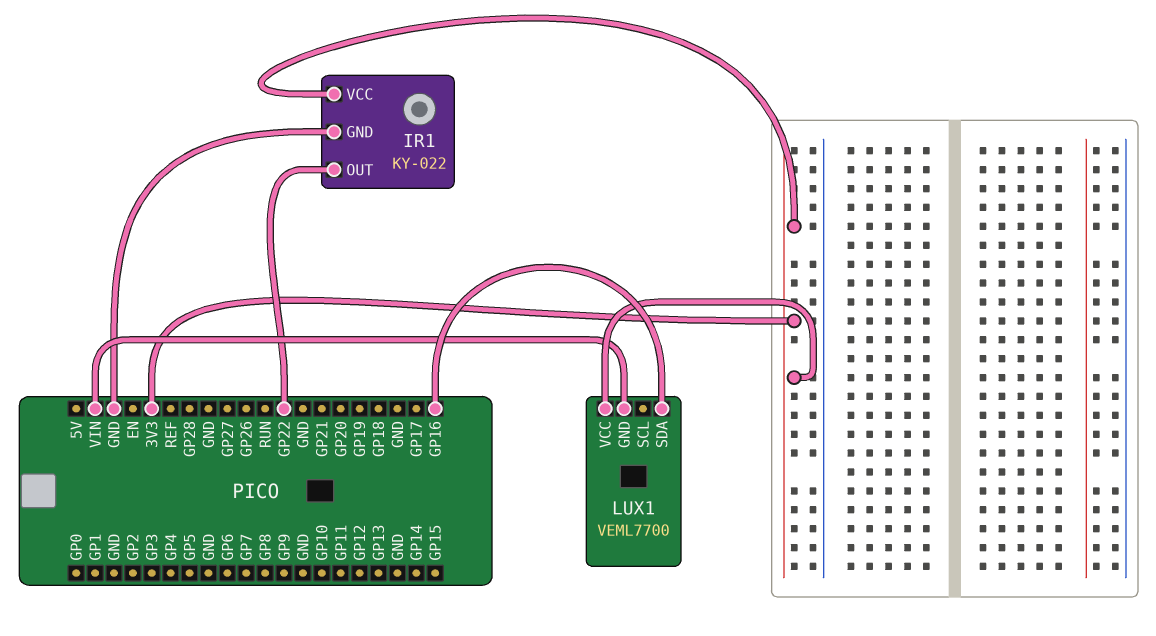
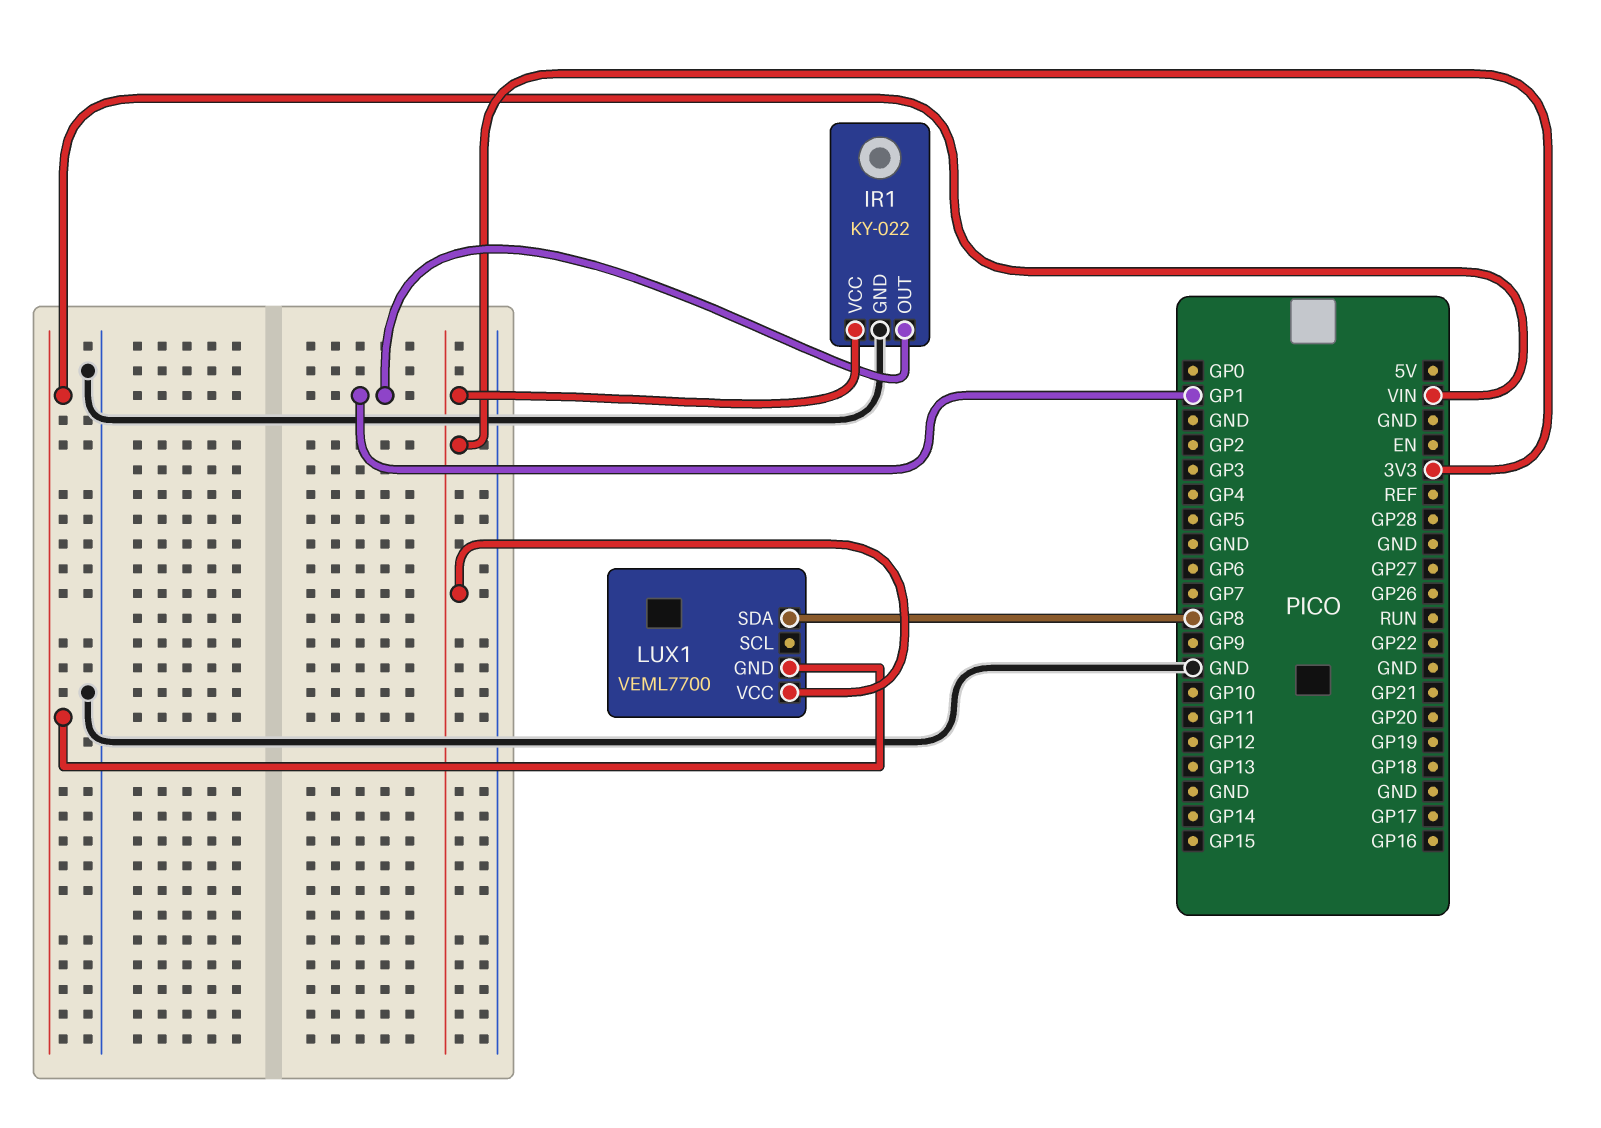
IR1 pin OUT: GP22 -> GP1
LUX1 pin SDA: GP16 -> GP8

